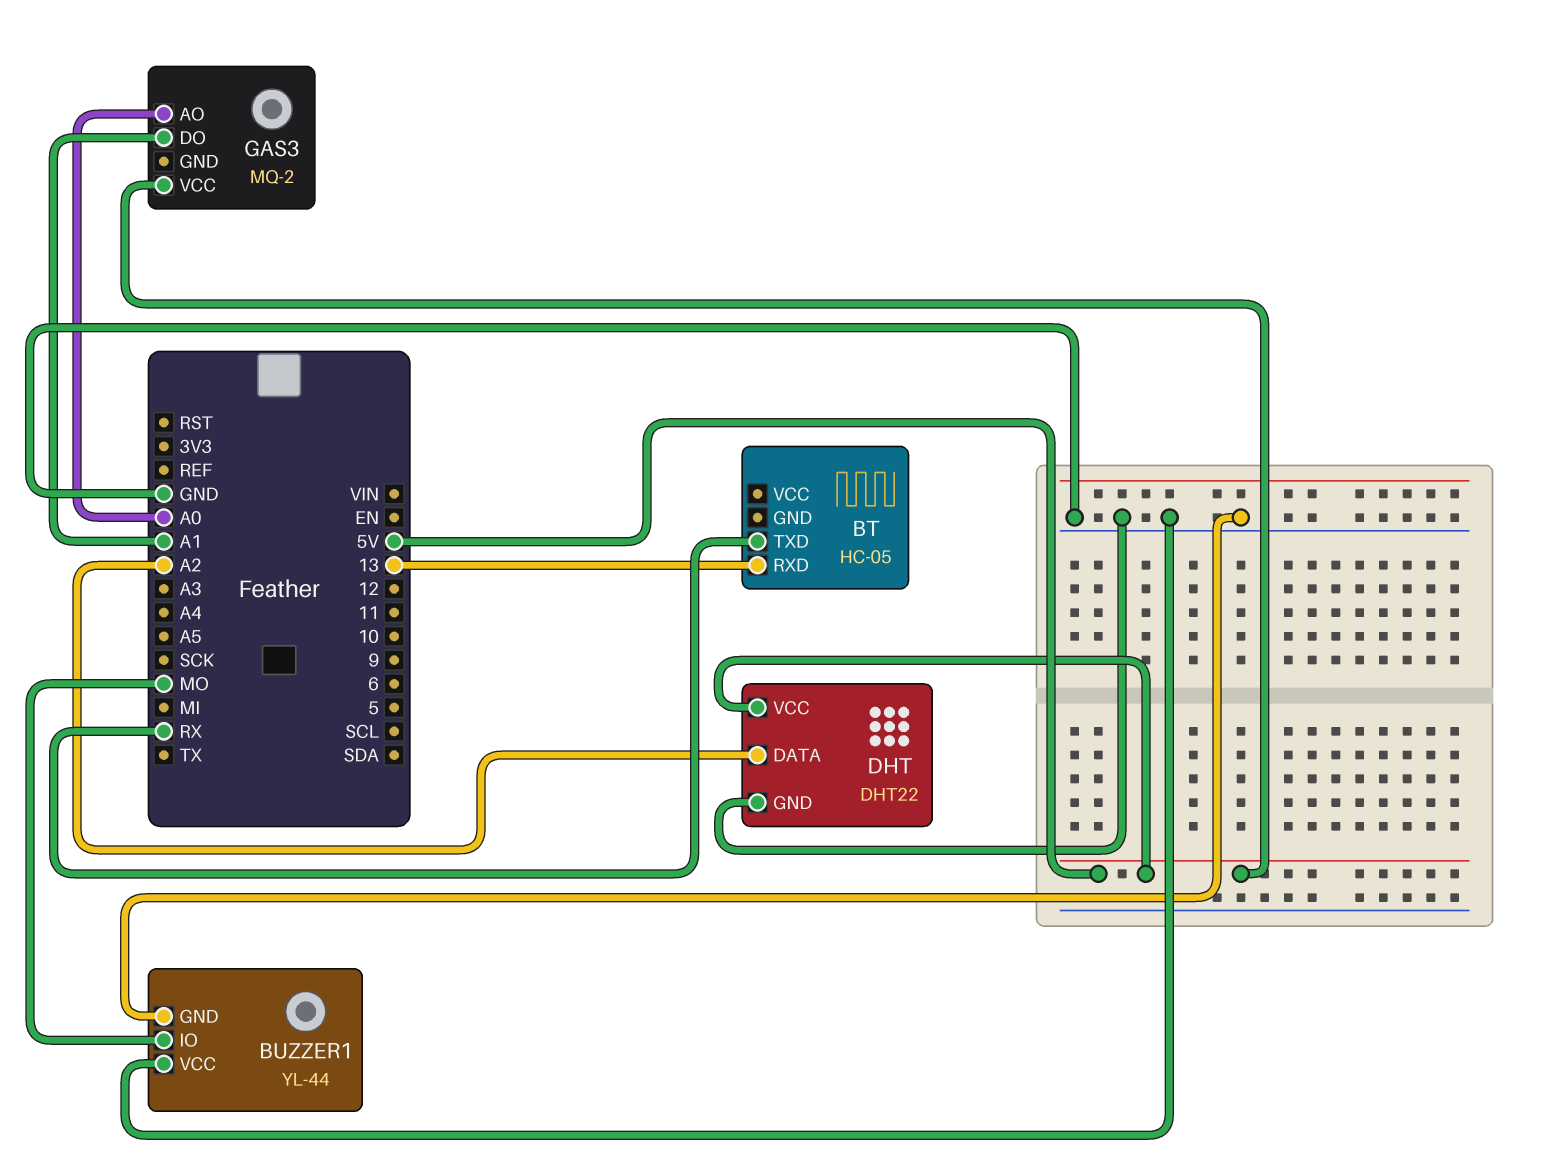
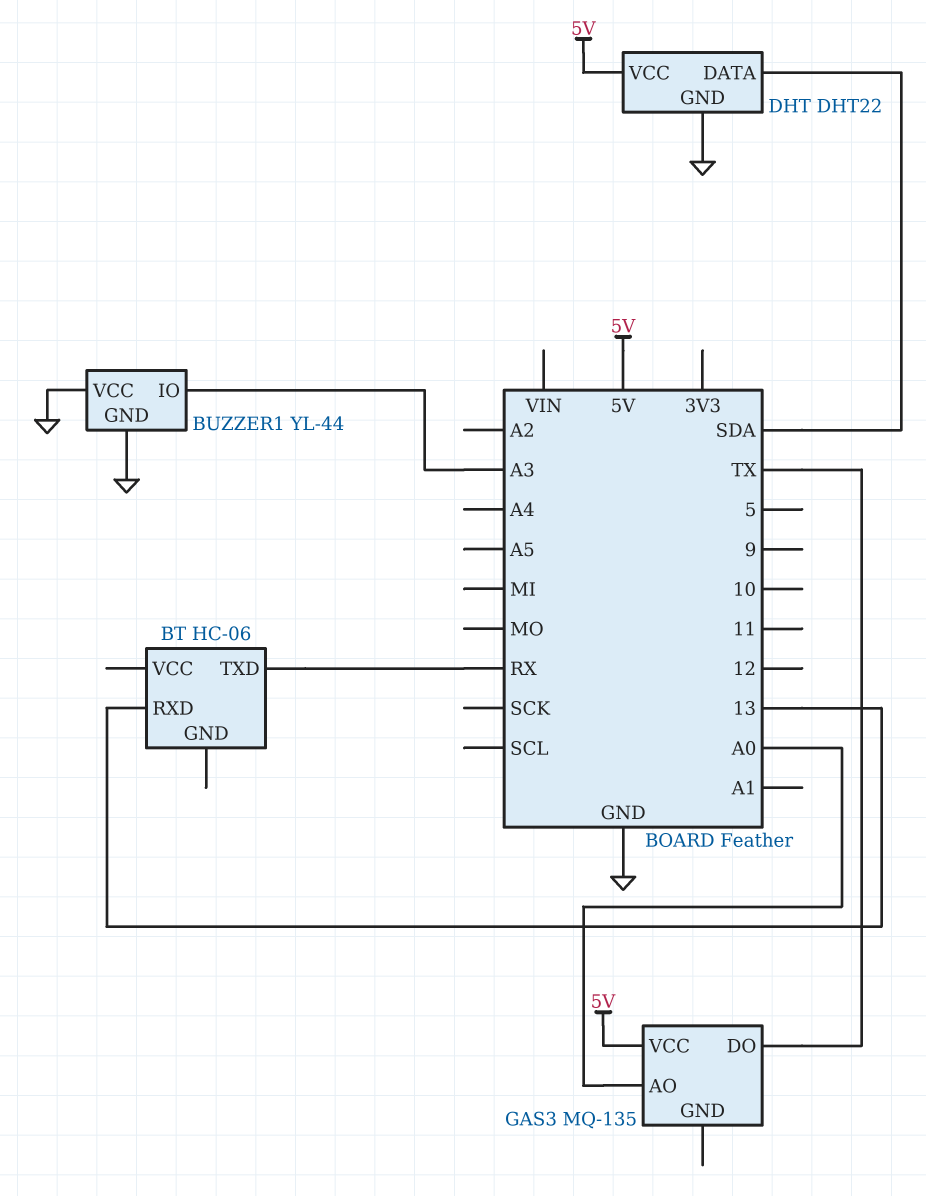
BT: HC-05 -> HC-06
BUZZER1 pin IO: MO -> A3
DHT pin DATA: A2 -> SDA
GAS3: MQ-2 -> MQ-135
GAS3 pin DO: A1 -> TX

